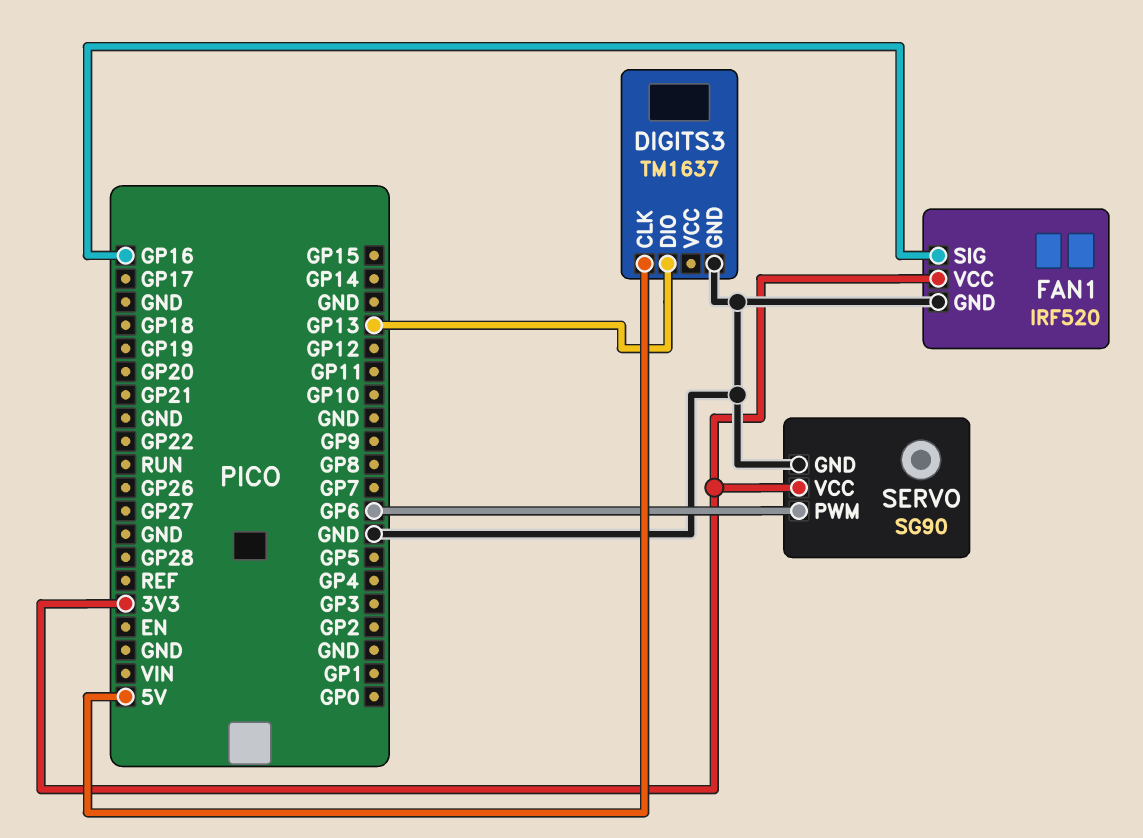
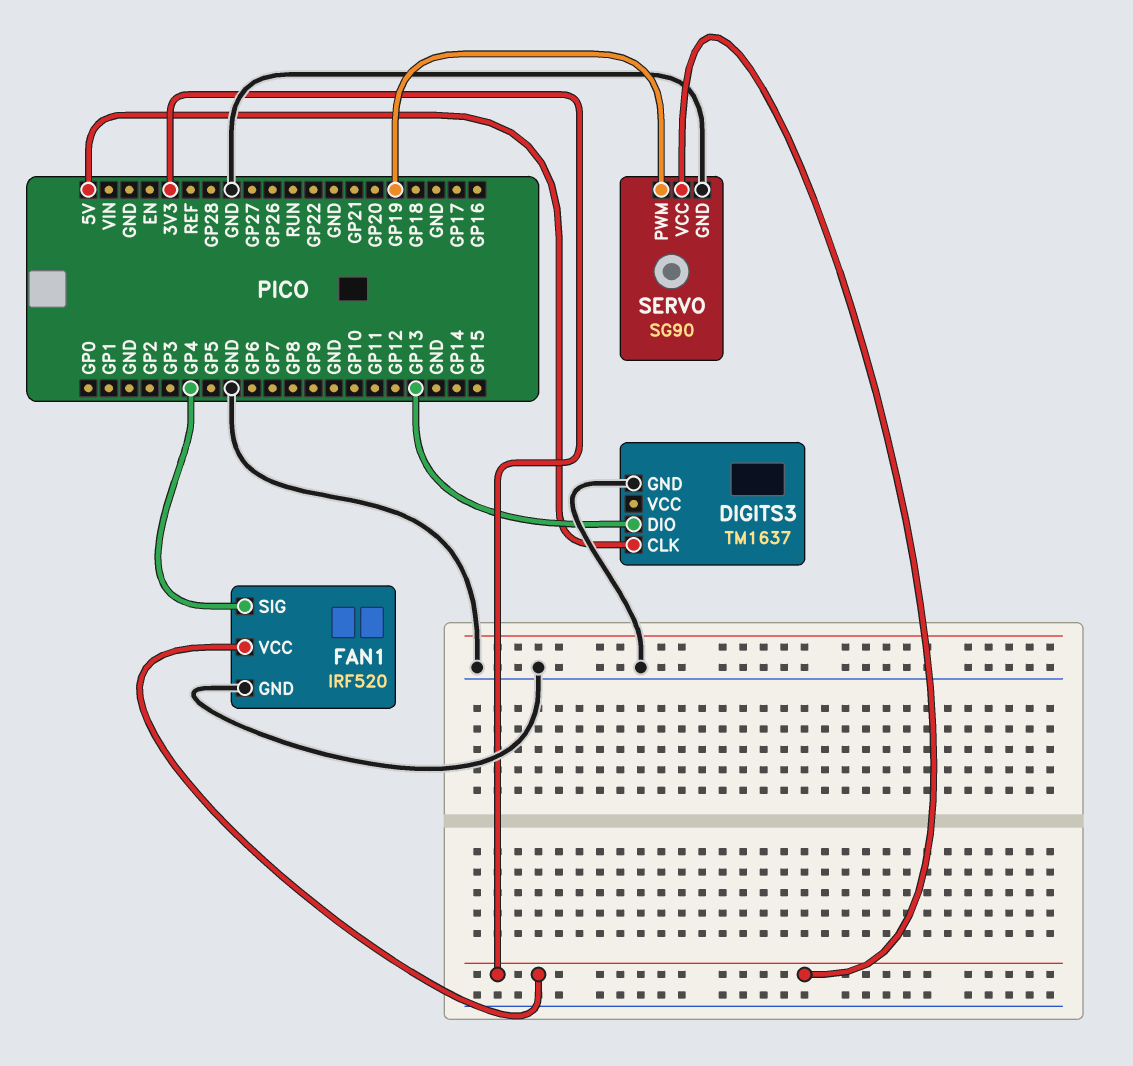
FAN1 pin SIG: GP16 -> GP4
SERVO pin PWM: GP6 -> GP19

